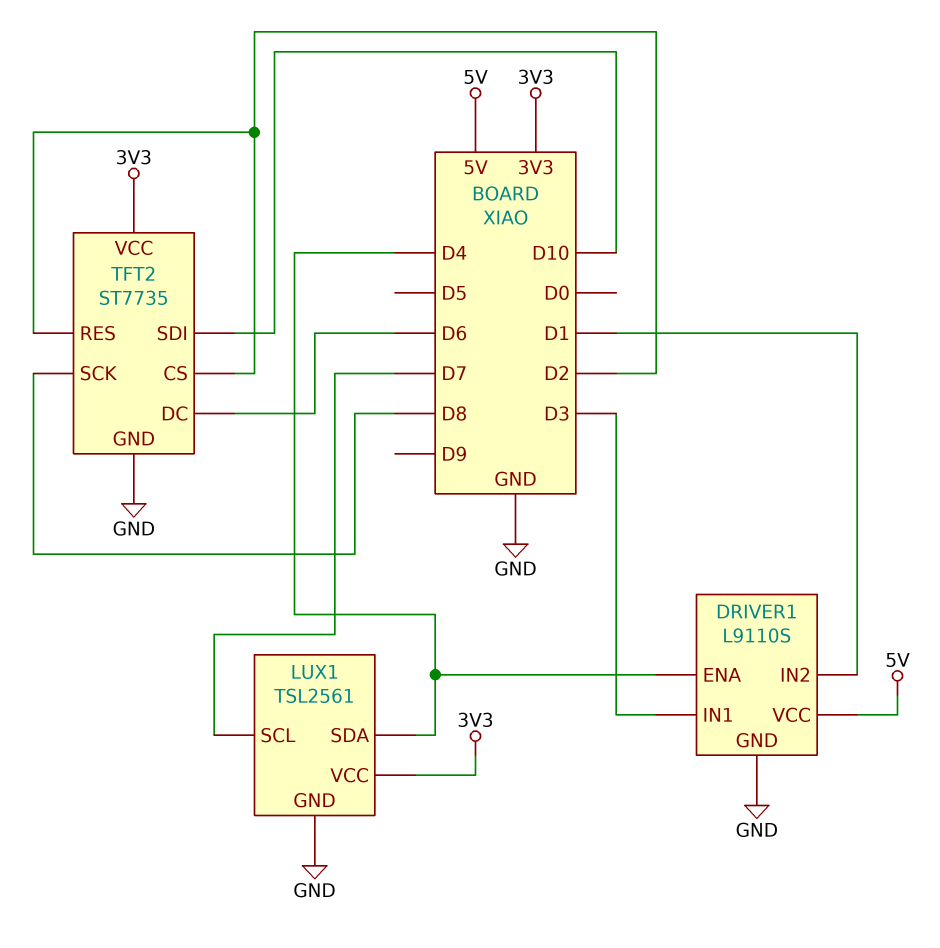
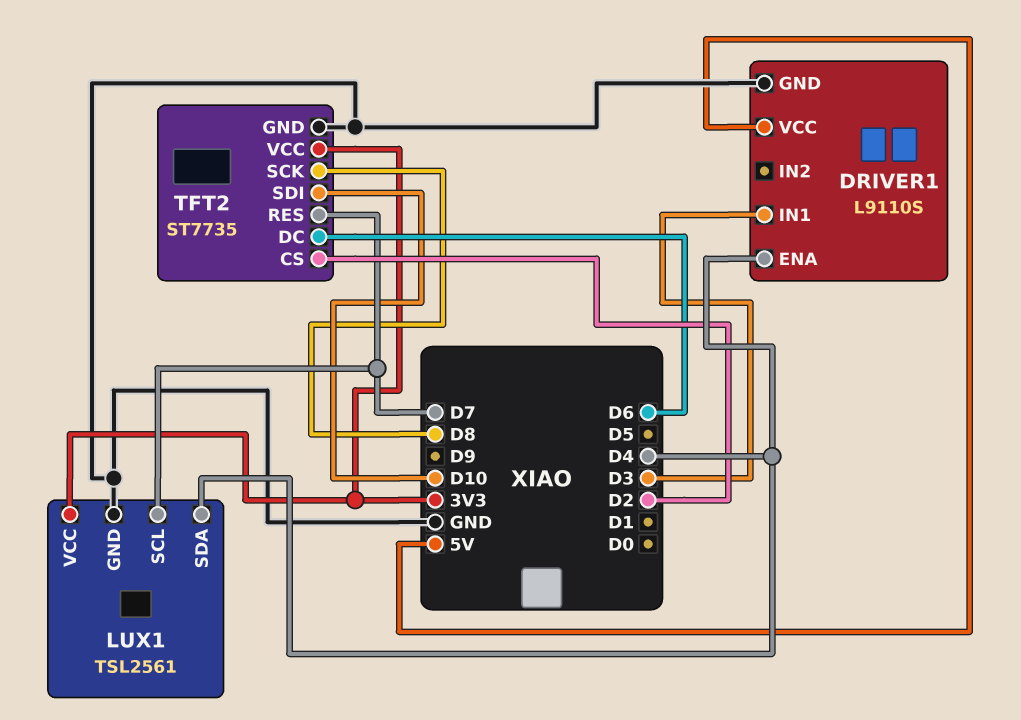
DRIVER1 pin IN2: D1 -> none
TFT2 pin RES: D2 -> D7

